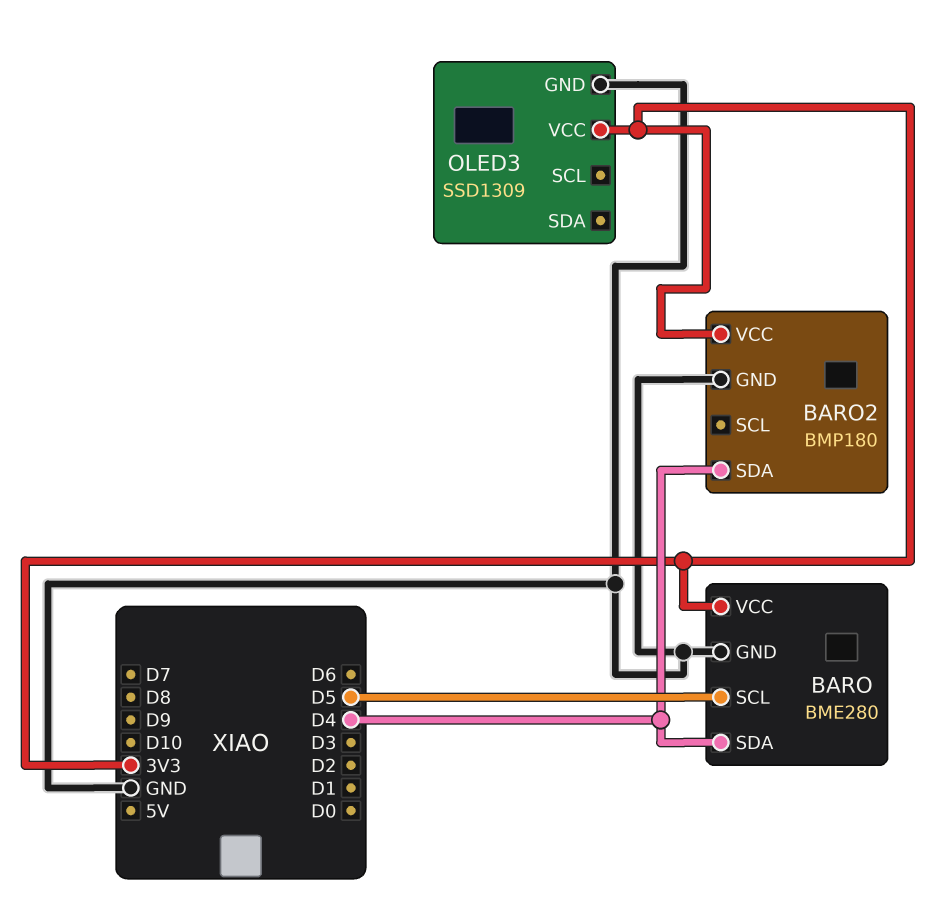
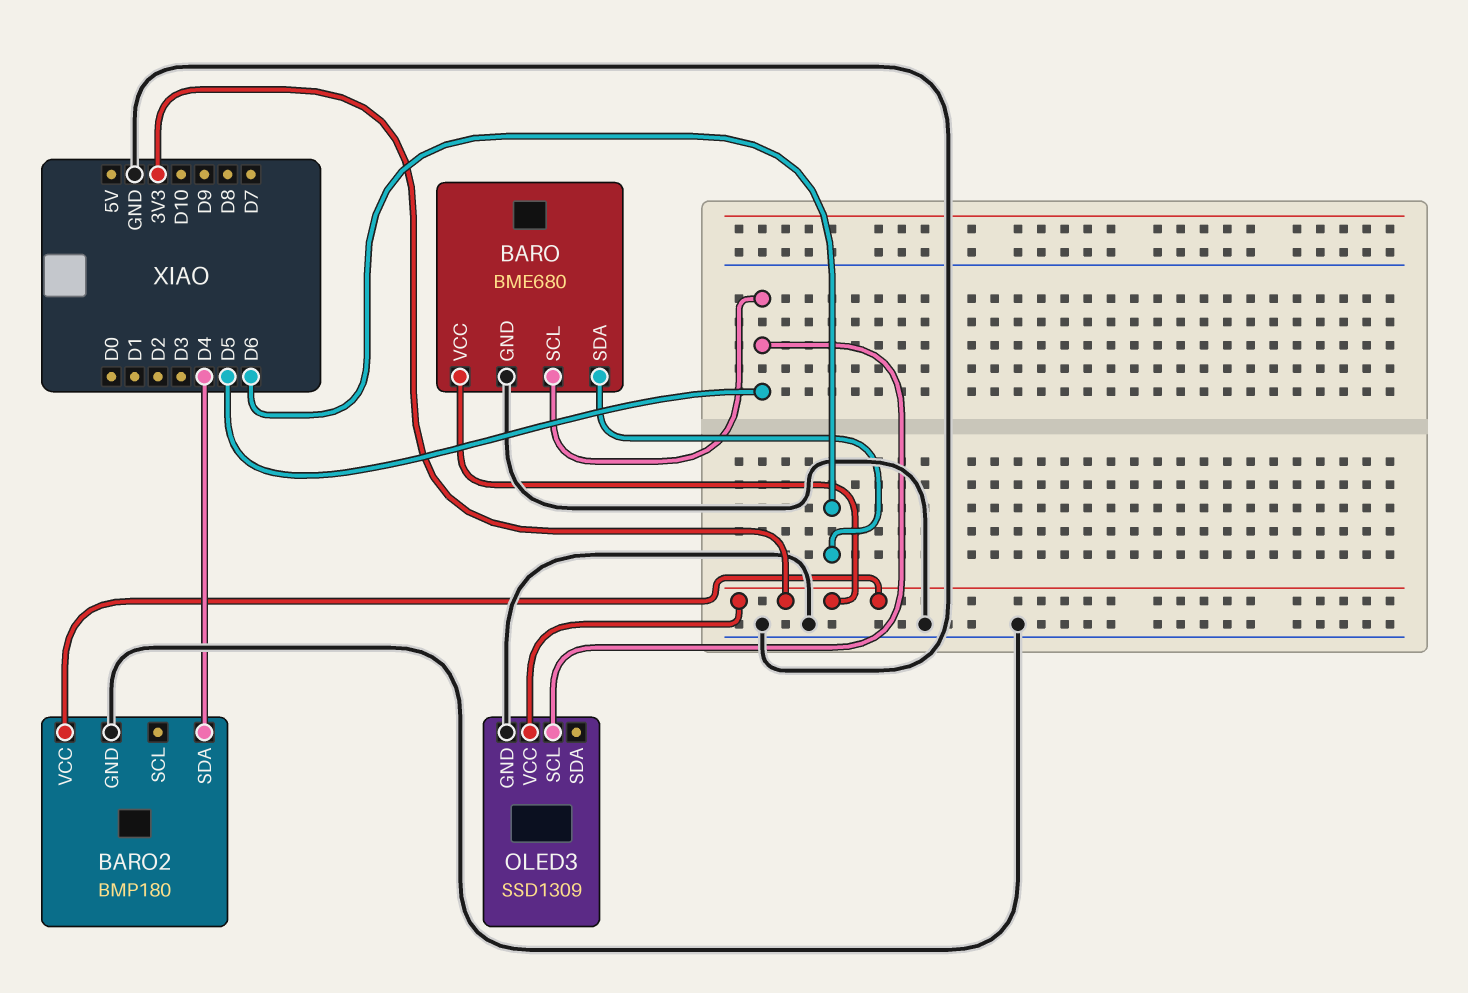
BARO: BME280 -> BME680
BARO pin SDA: D4 -> D6
OLED3 pin SCL: none -> D5

